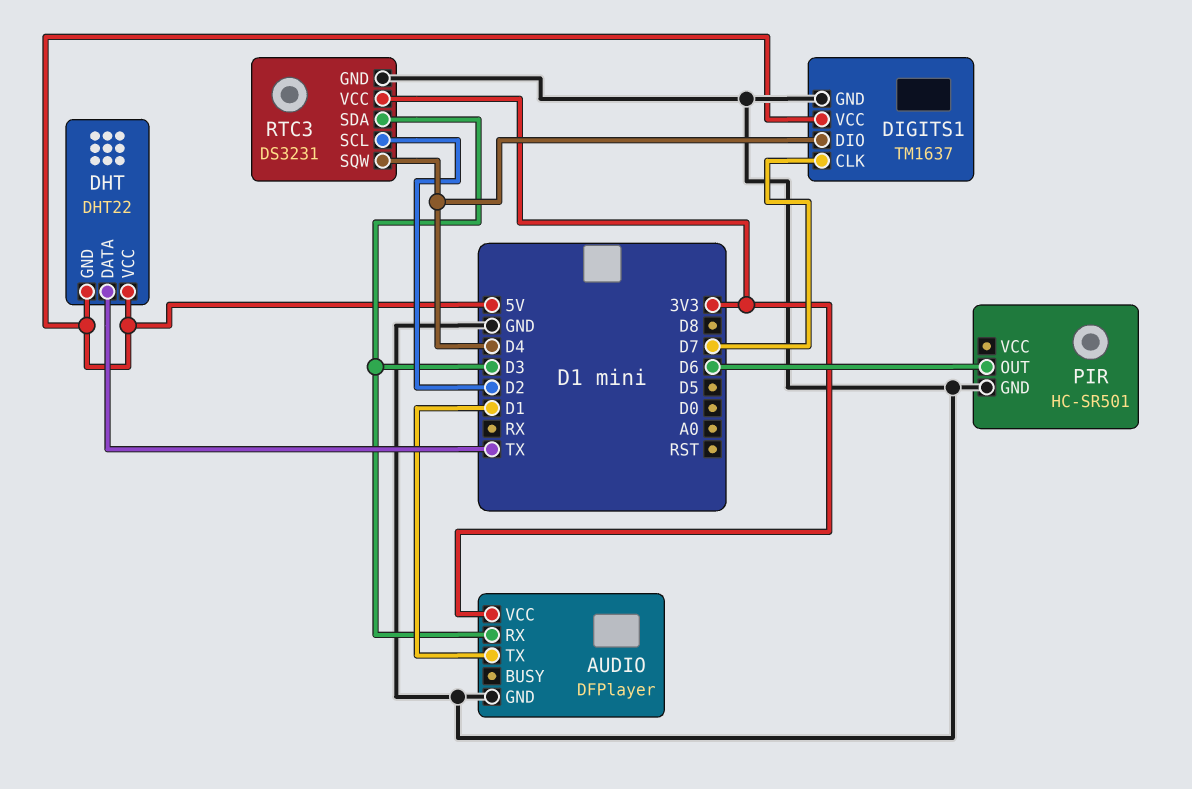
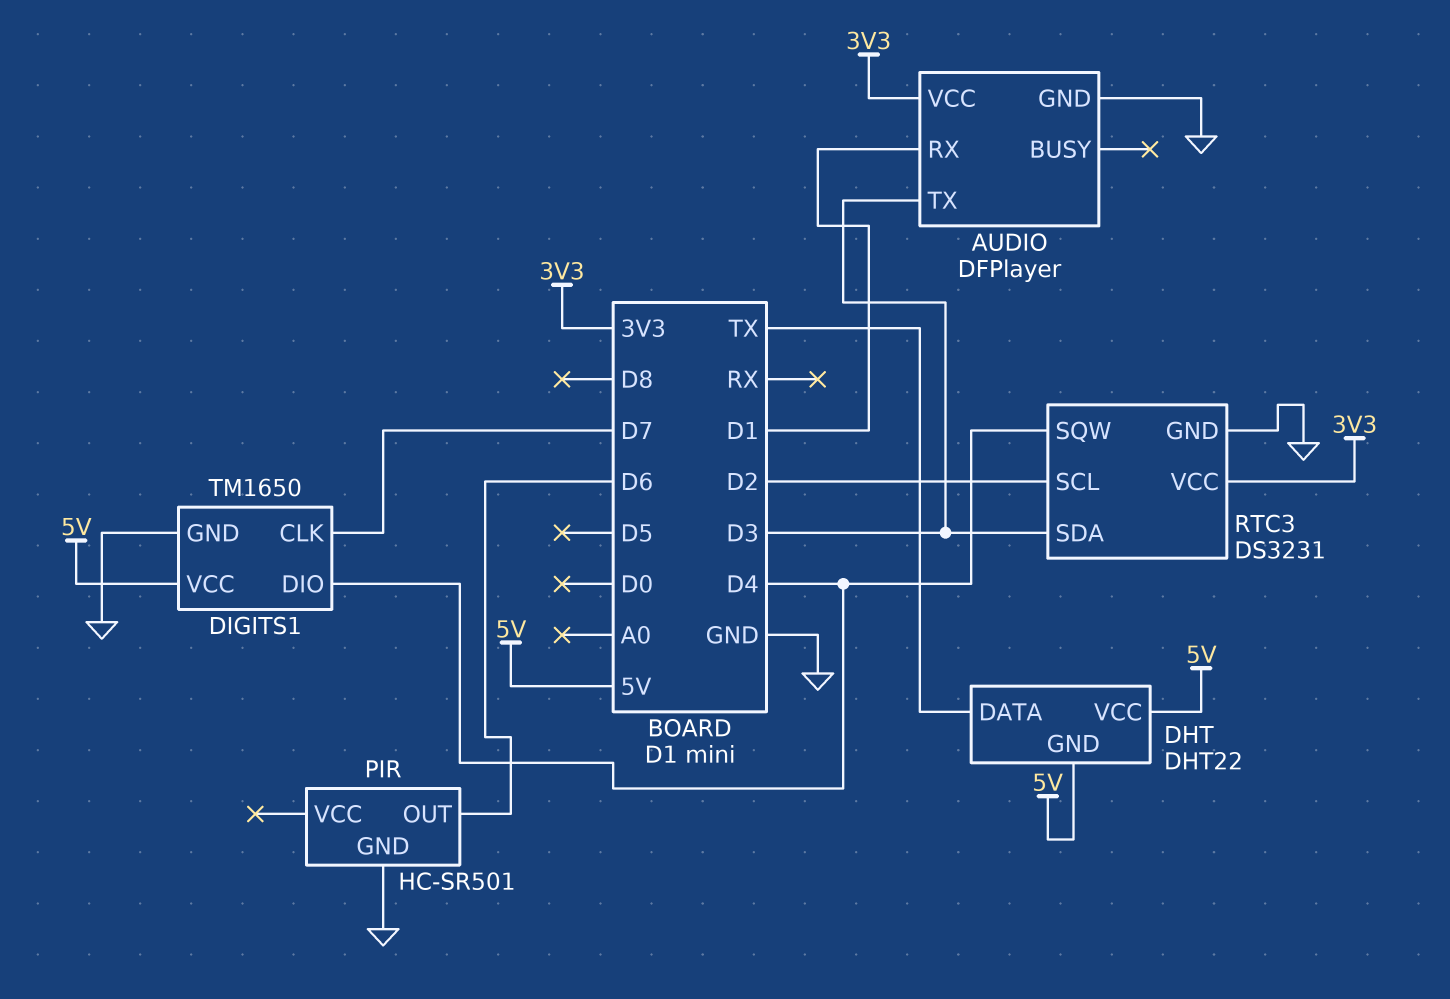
AUDIO pin RX: D3 -> D1
AUDIO pin TX: D1 -> D3
DIGITS1: TM1637 -> TM1650

